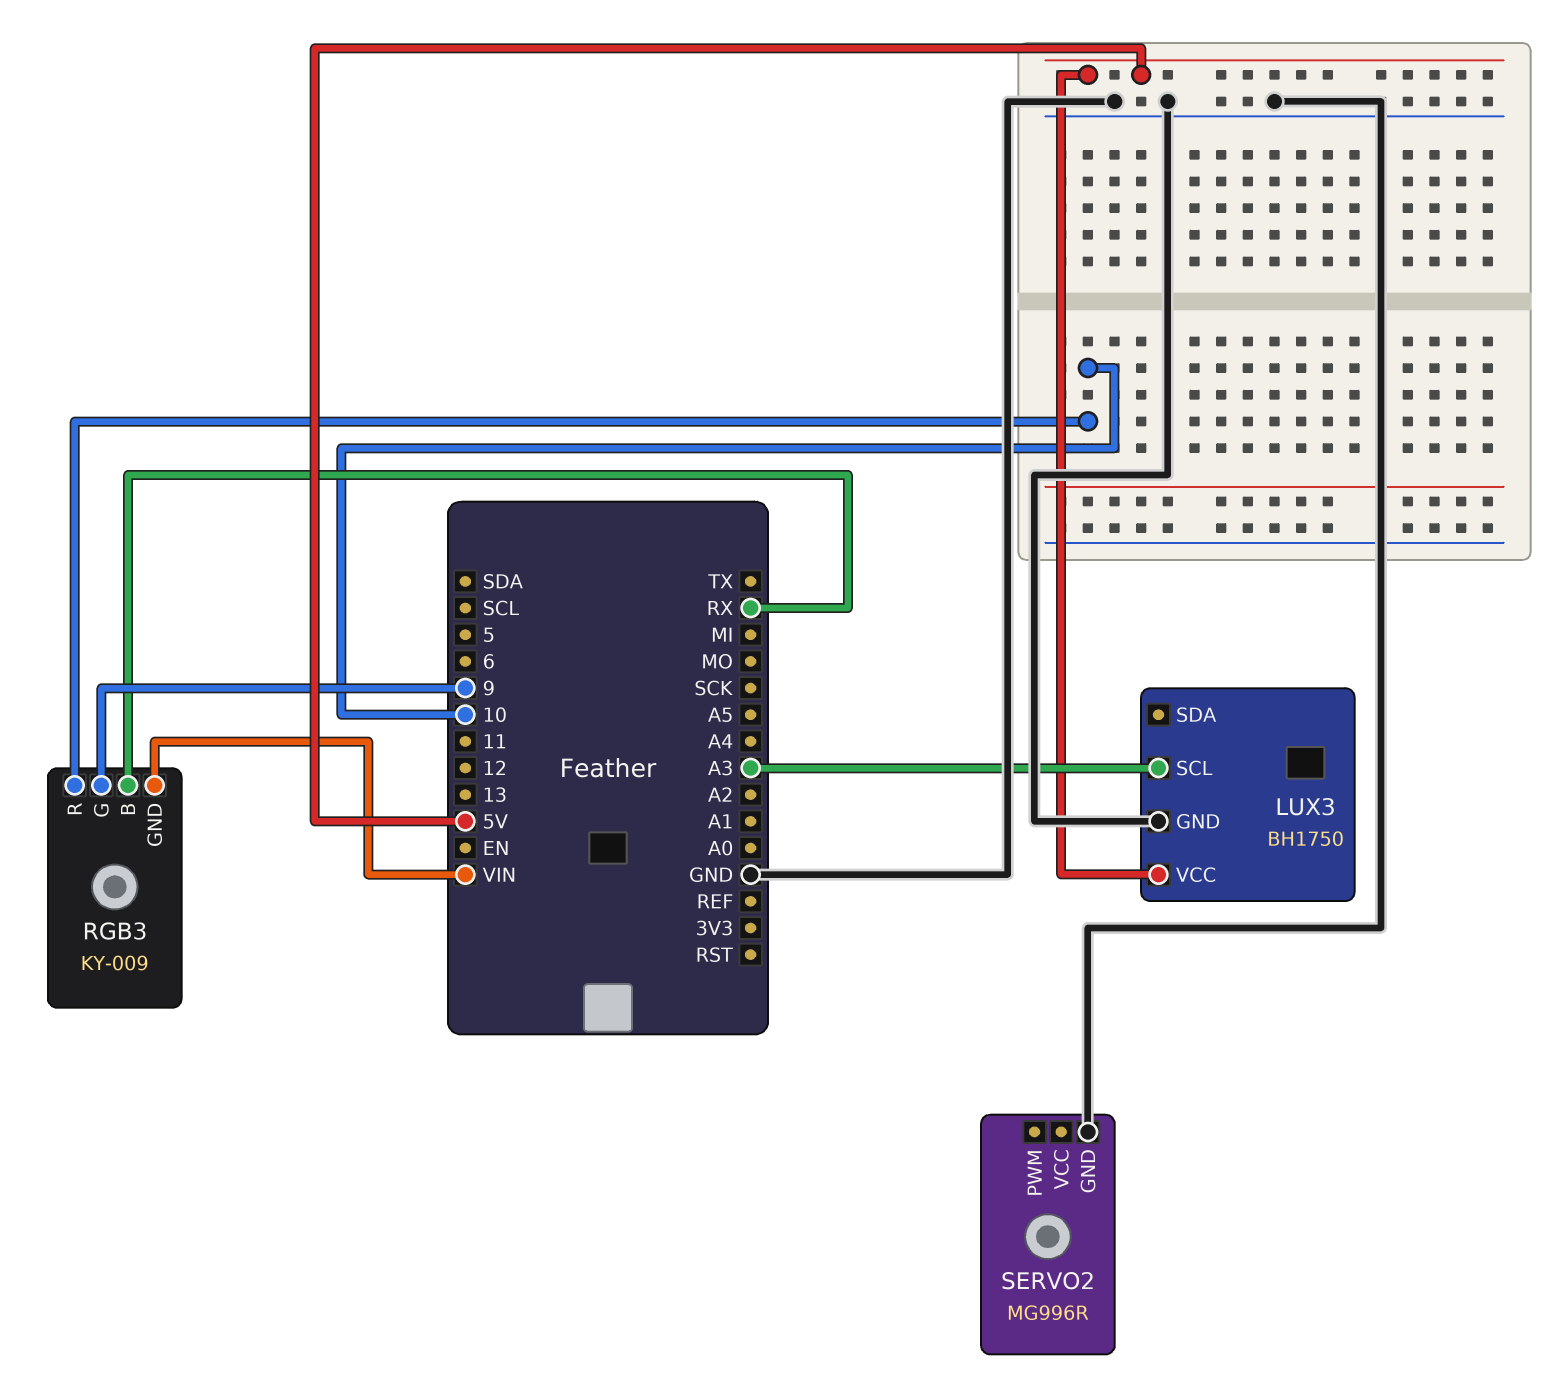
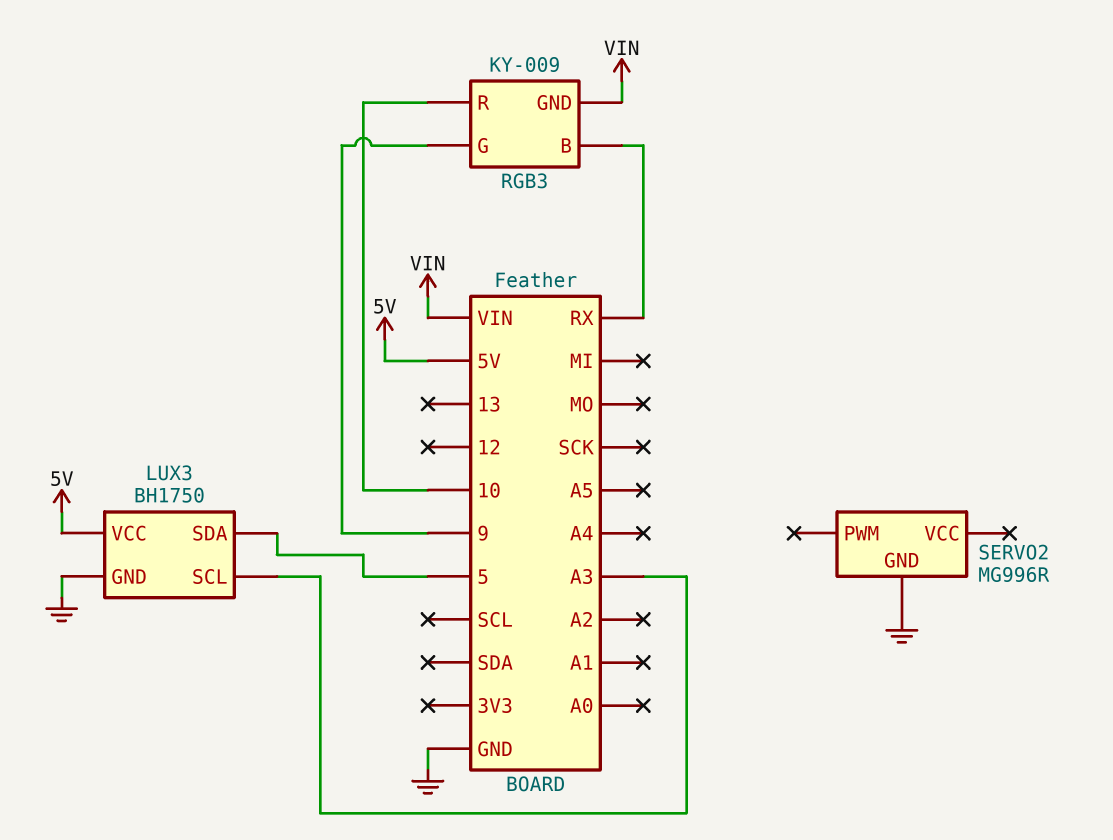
LUX3 pin SDA: none -> 5

